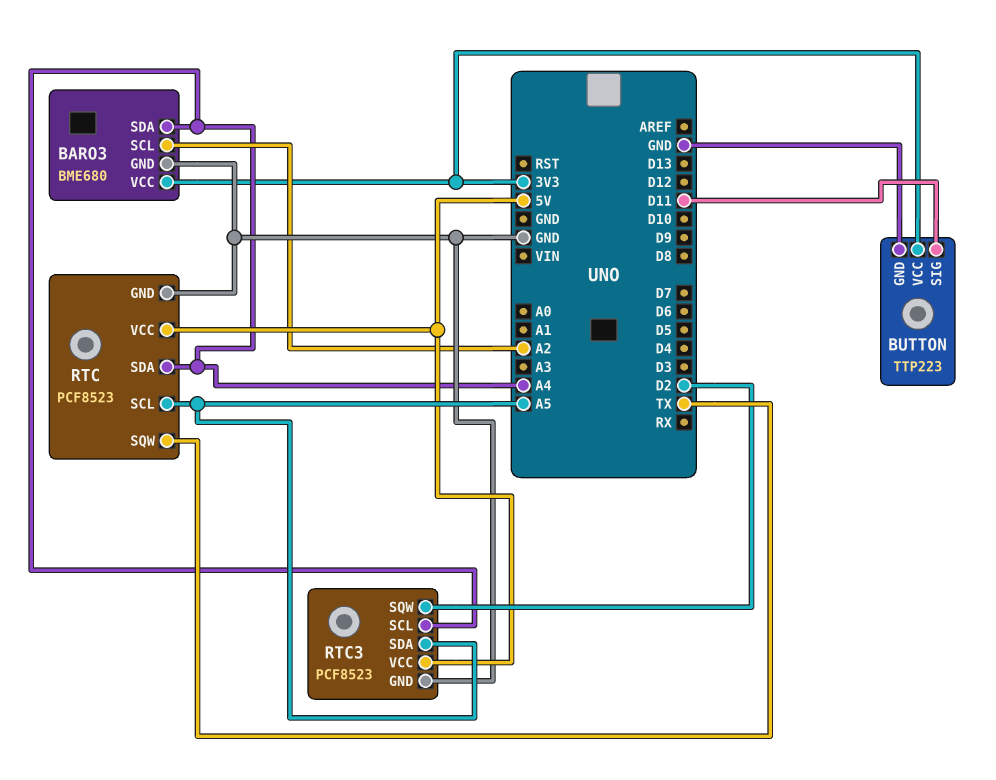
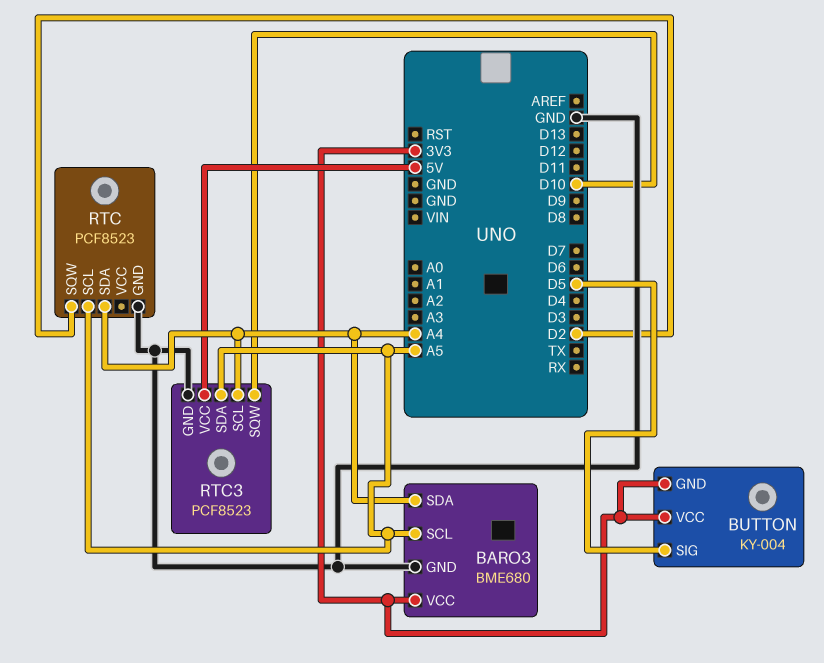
BARO3 pin SCL: A2 -> A5
BUTTON: TTP223 -> KY-004
BUTTON pin GND: GND -> 3V3
BUTTON pin SIG: D11 -> D5
RTC pin SQW: TX -> D2
RTC pin VCC: 5V -> none
RTC3 pin SQW: D2 -> D10

